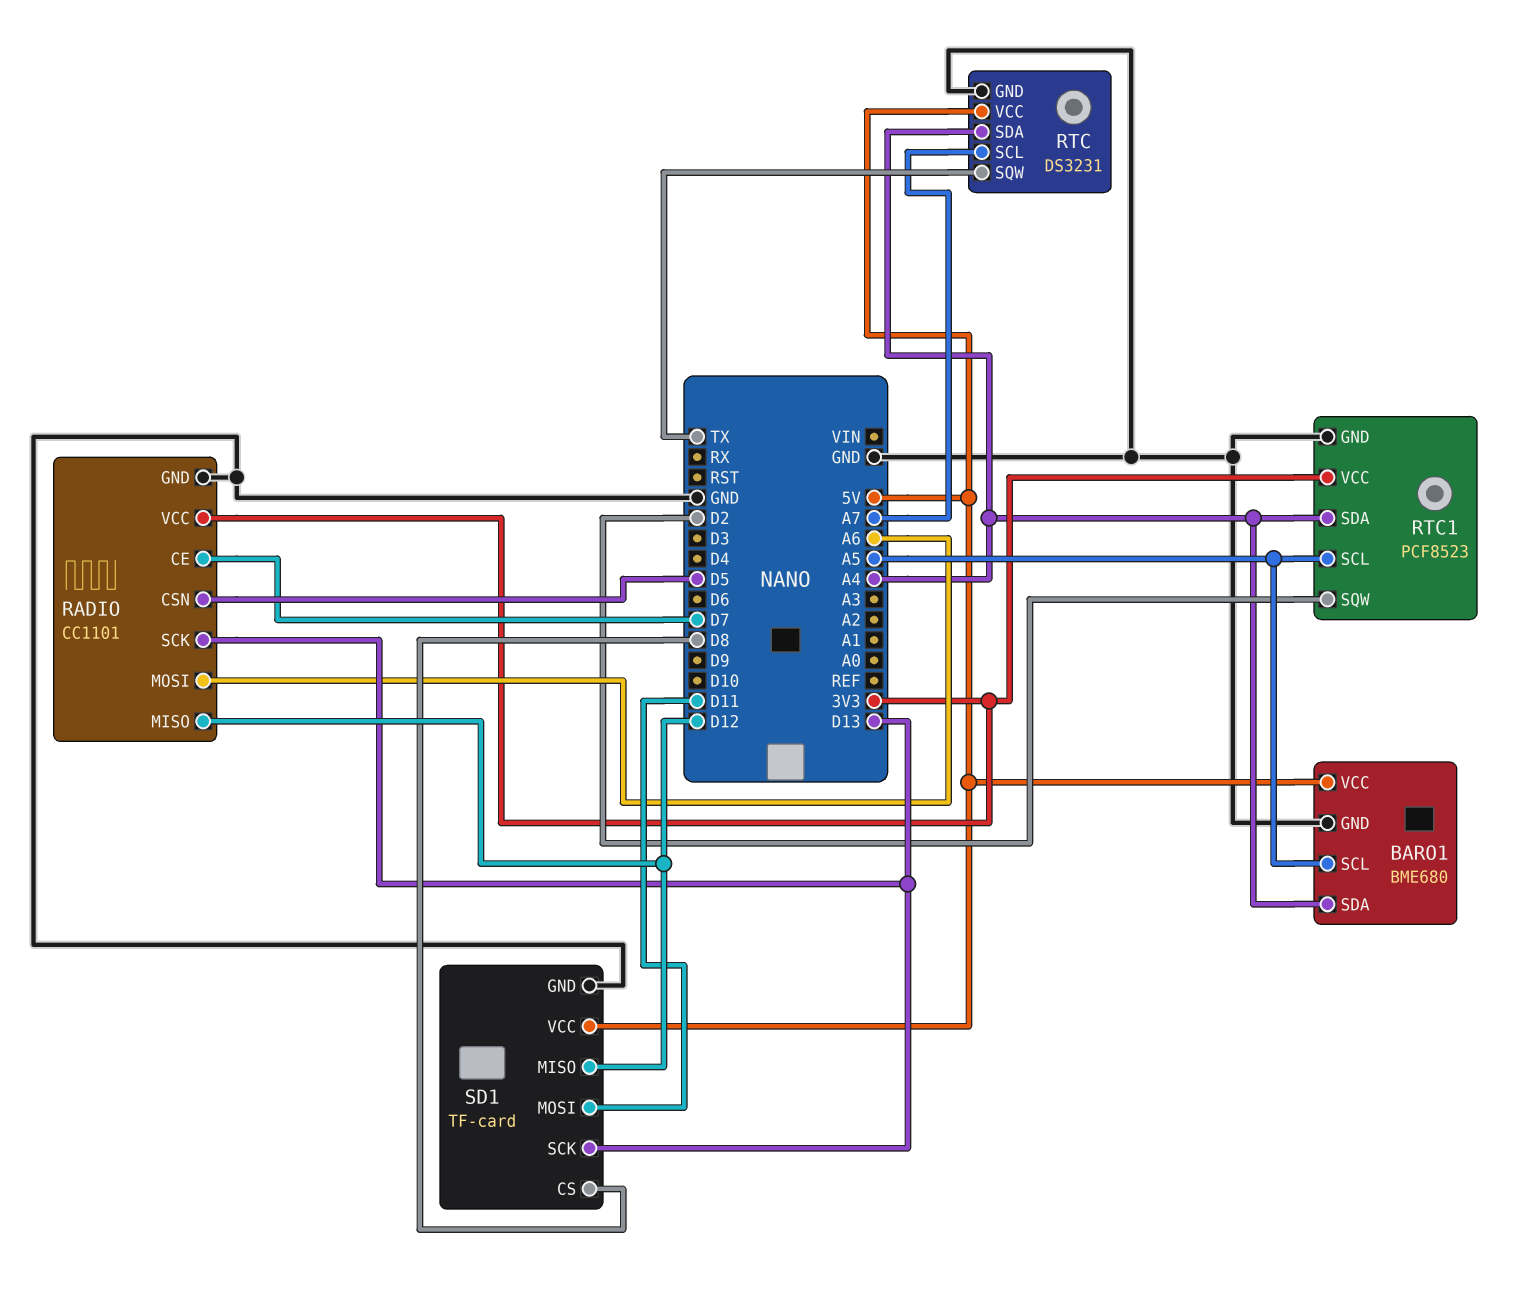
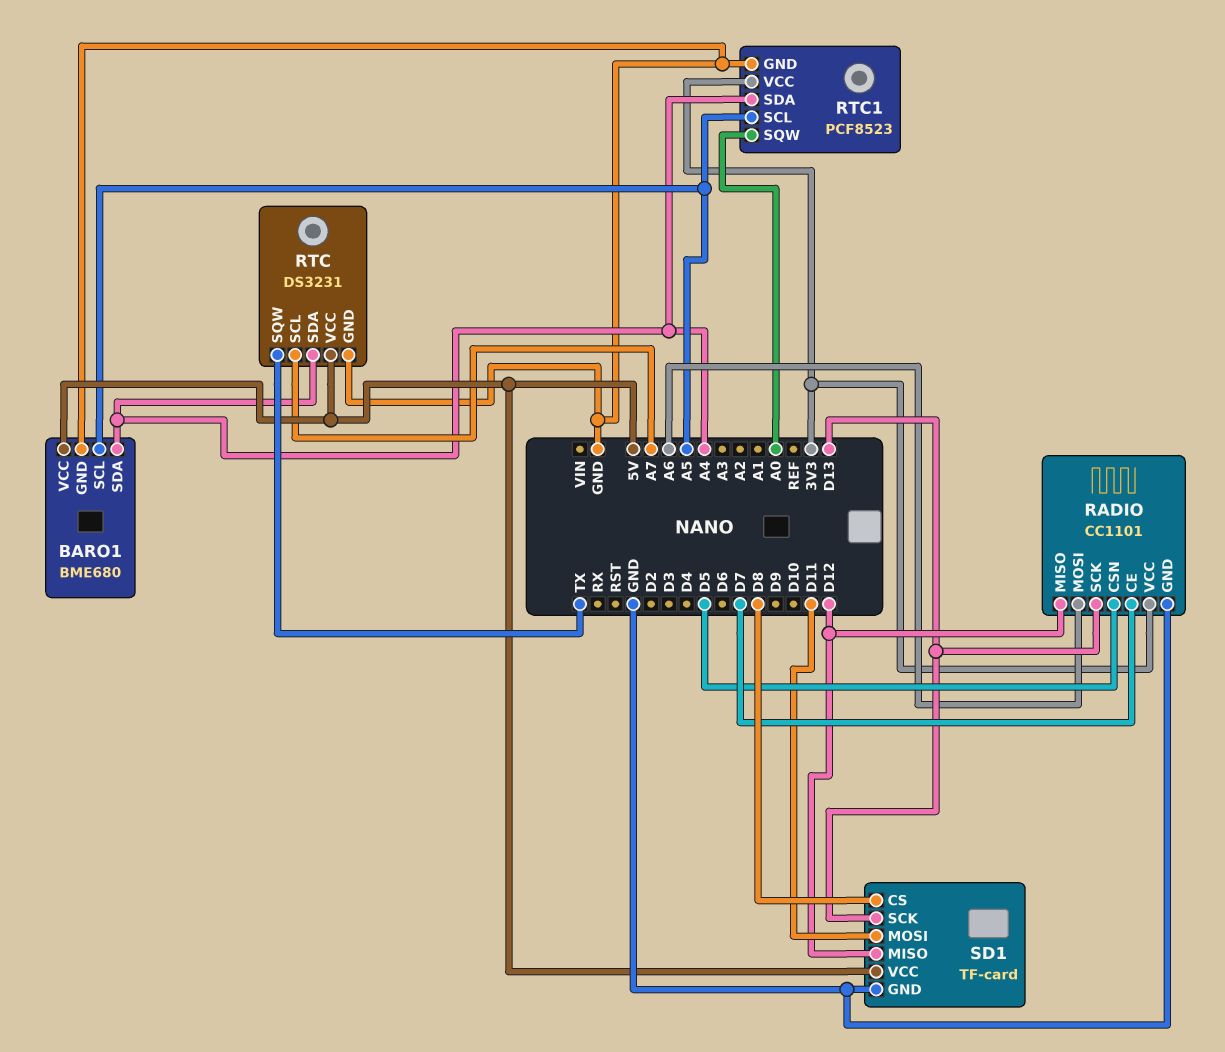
RTC1 pin SQW: D2 -> A0

